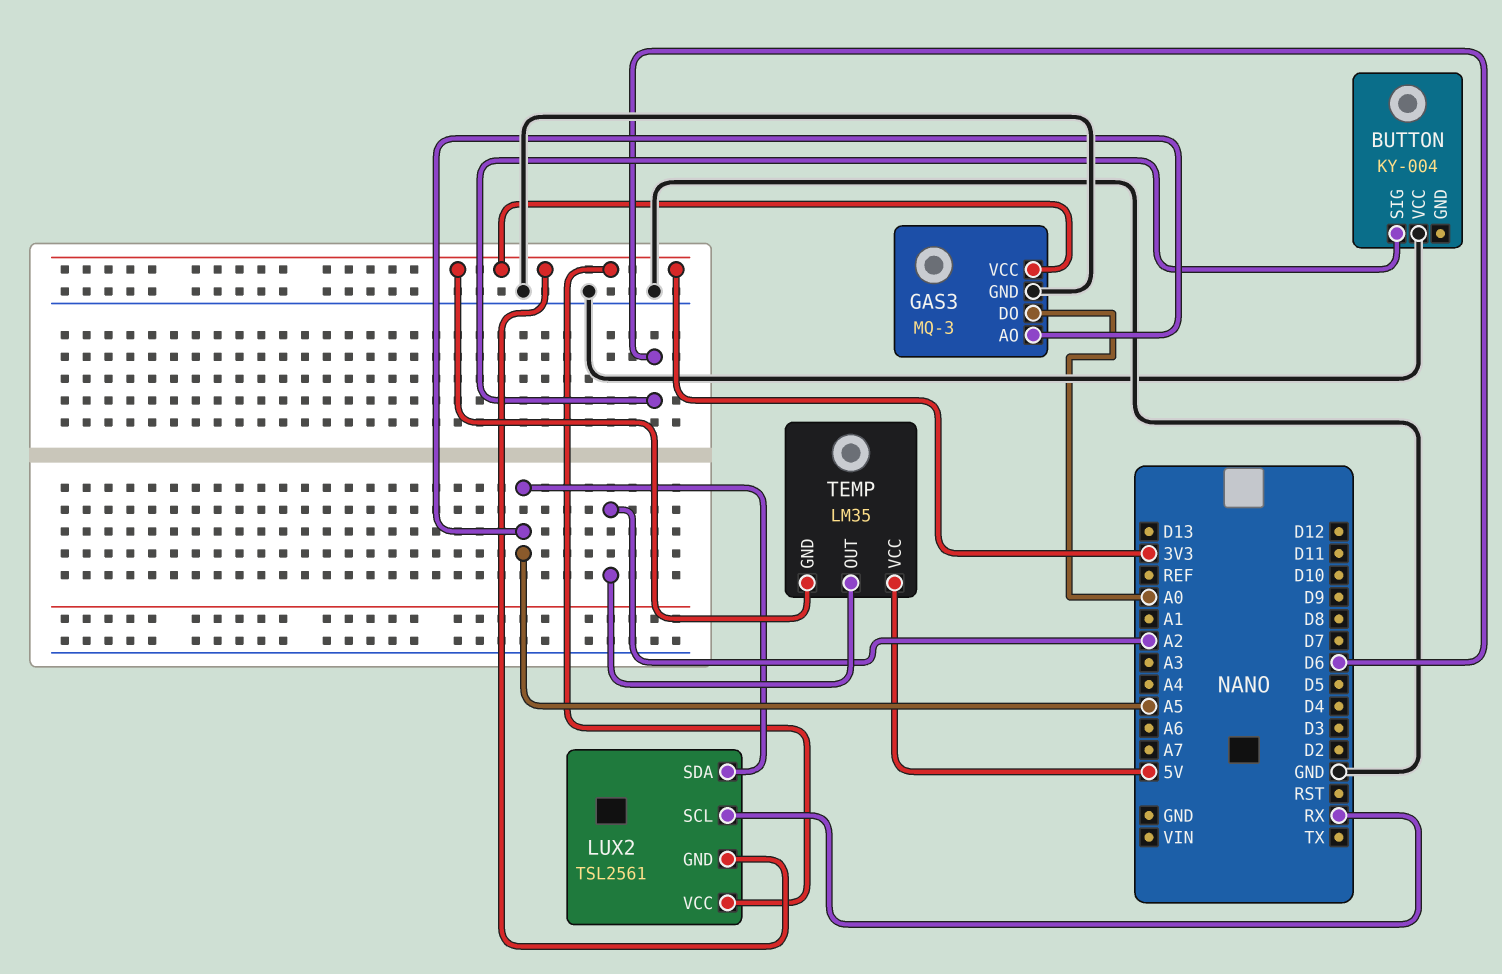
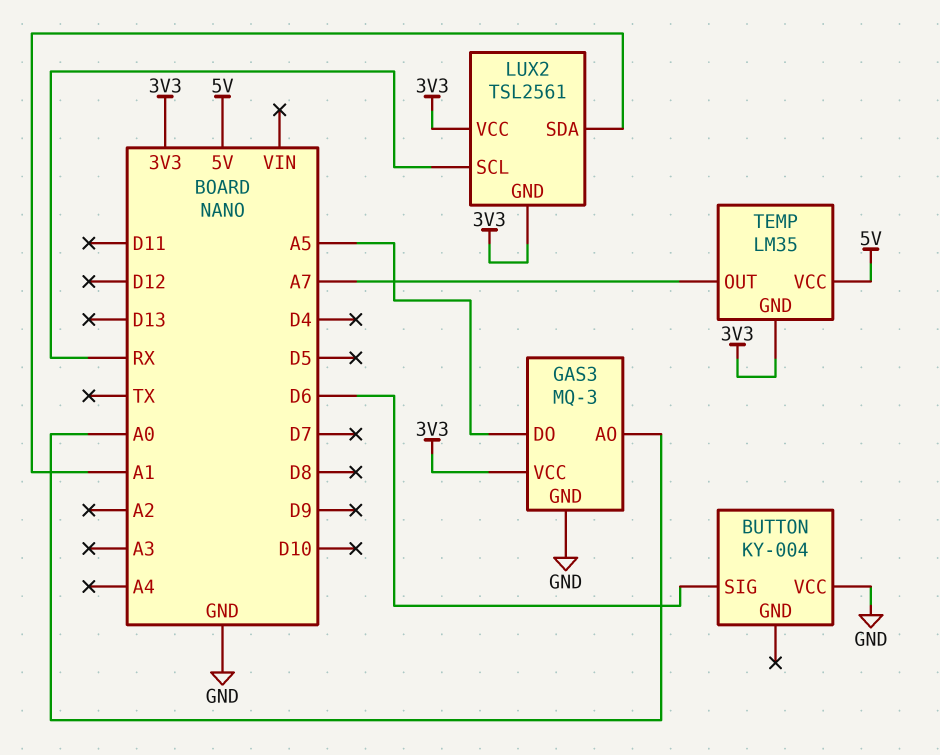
GAS3 pin AO: A5 -> A0
GAS3 pin DO: A0 -> A5
LUX2 pin SDA: A5 -> A1
TEMP pin OUT: A2 -> A7

